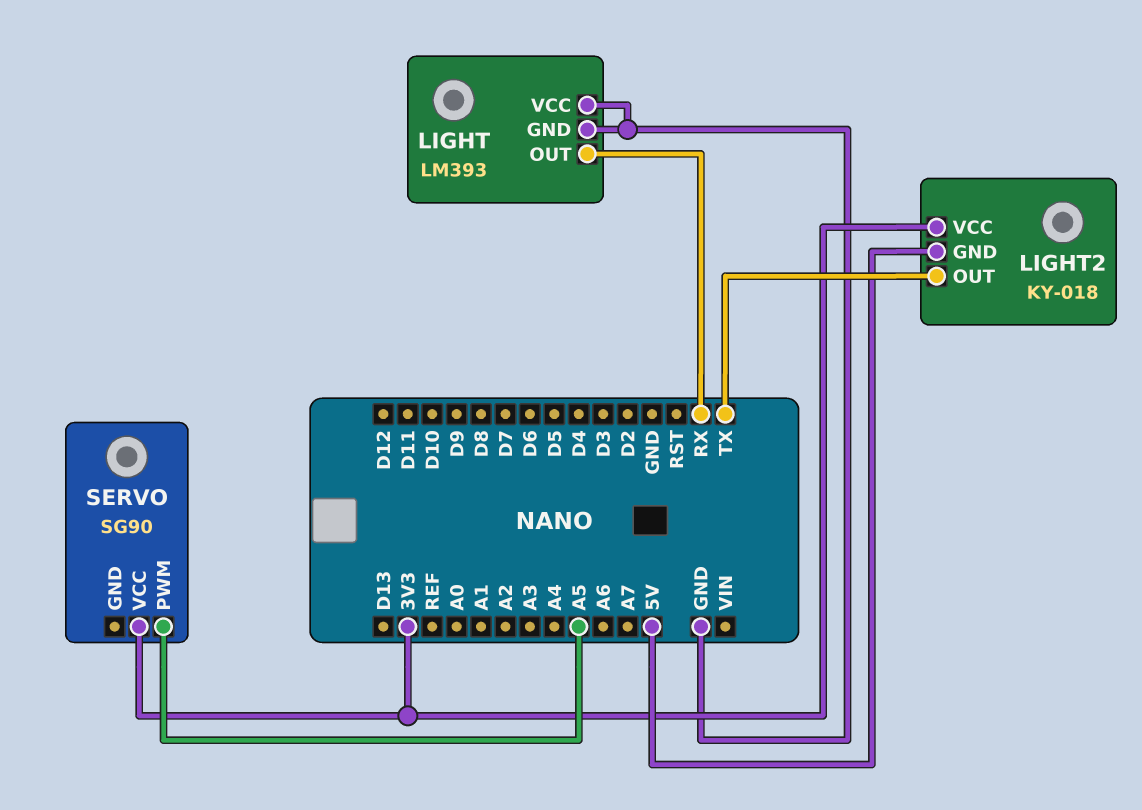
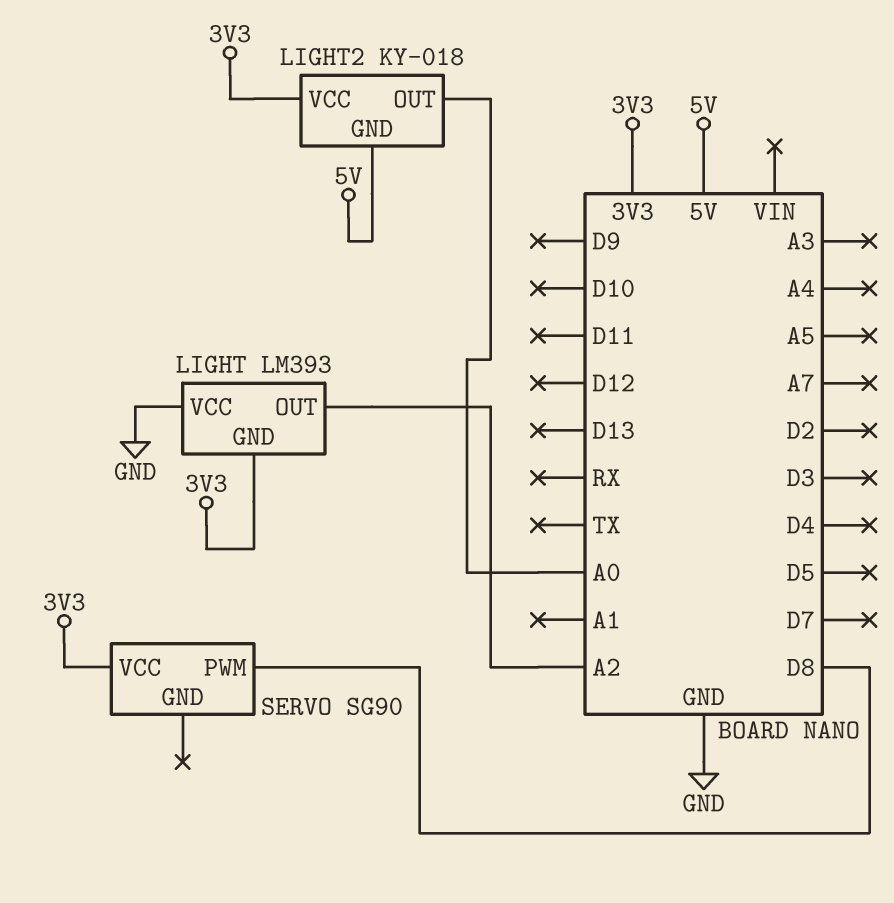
LIGHT pin GND: GND -> 3V3
LIGHT pin OUT: RX -> A2
LIGHT2 pin OUT: TX -> A0
SERVO pin PWM: A5 -> D8

